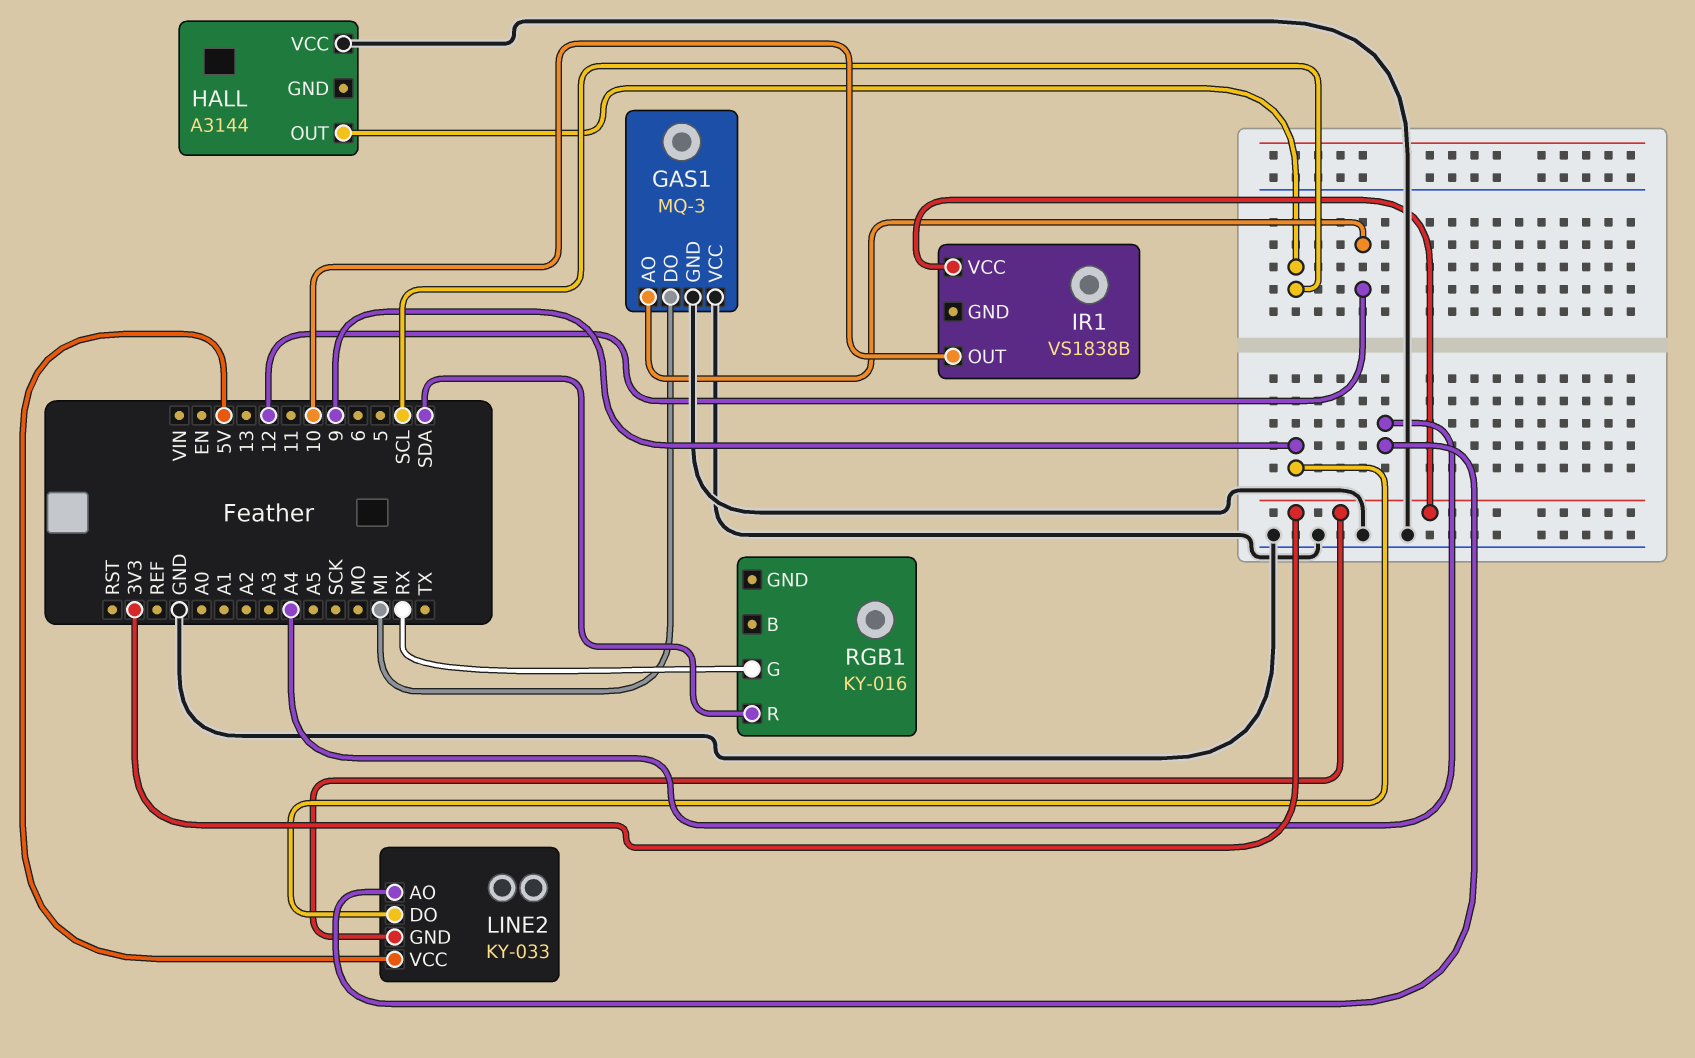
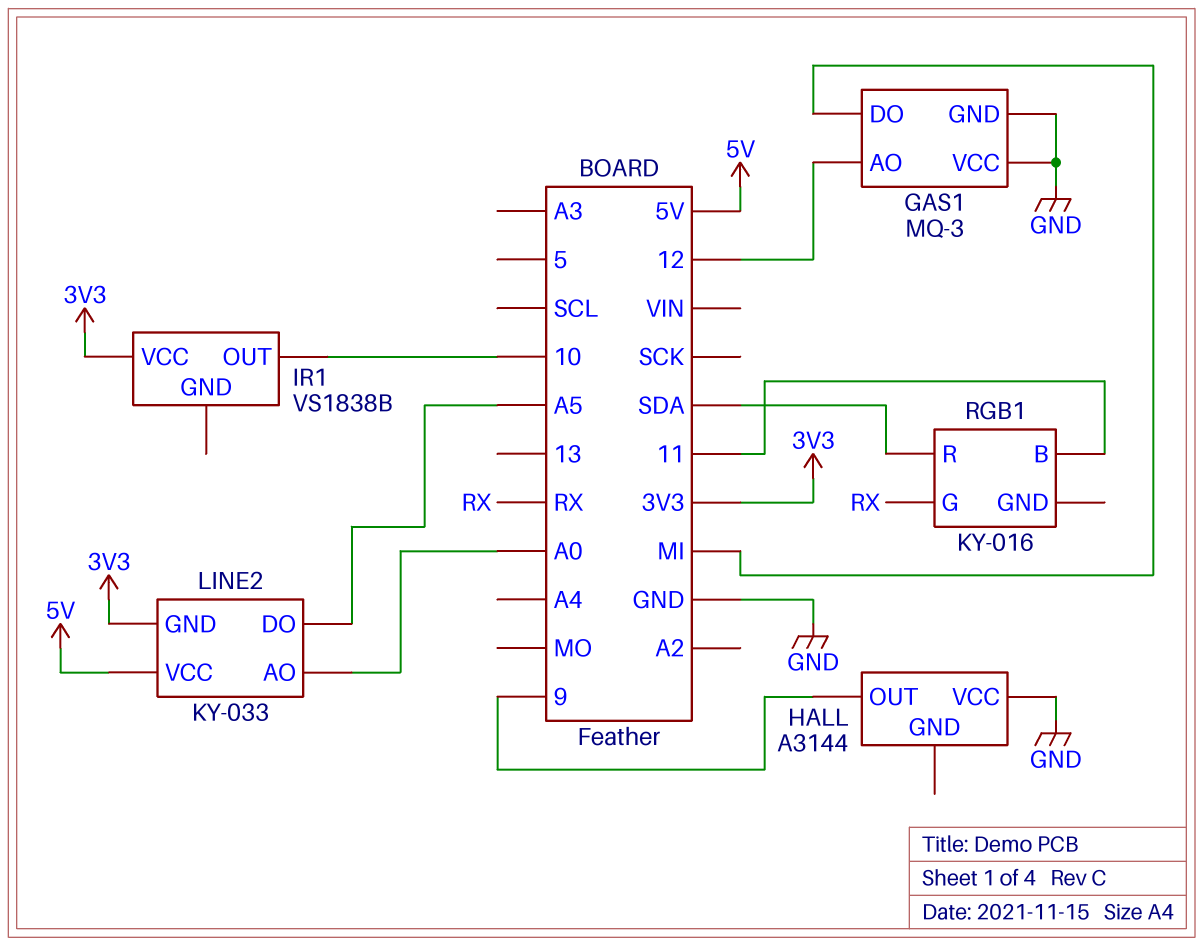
HALL pin OUT: SCL -> 9
LINE2 pin AO: A4 -> A0
LINE2 pin DO: 9 -> A5
RGB1 pin B: none -> 11

